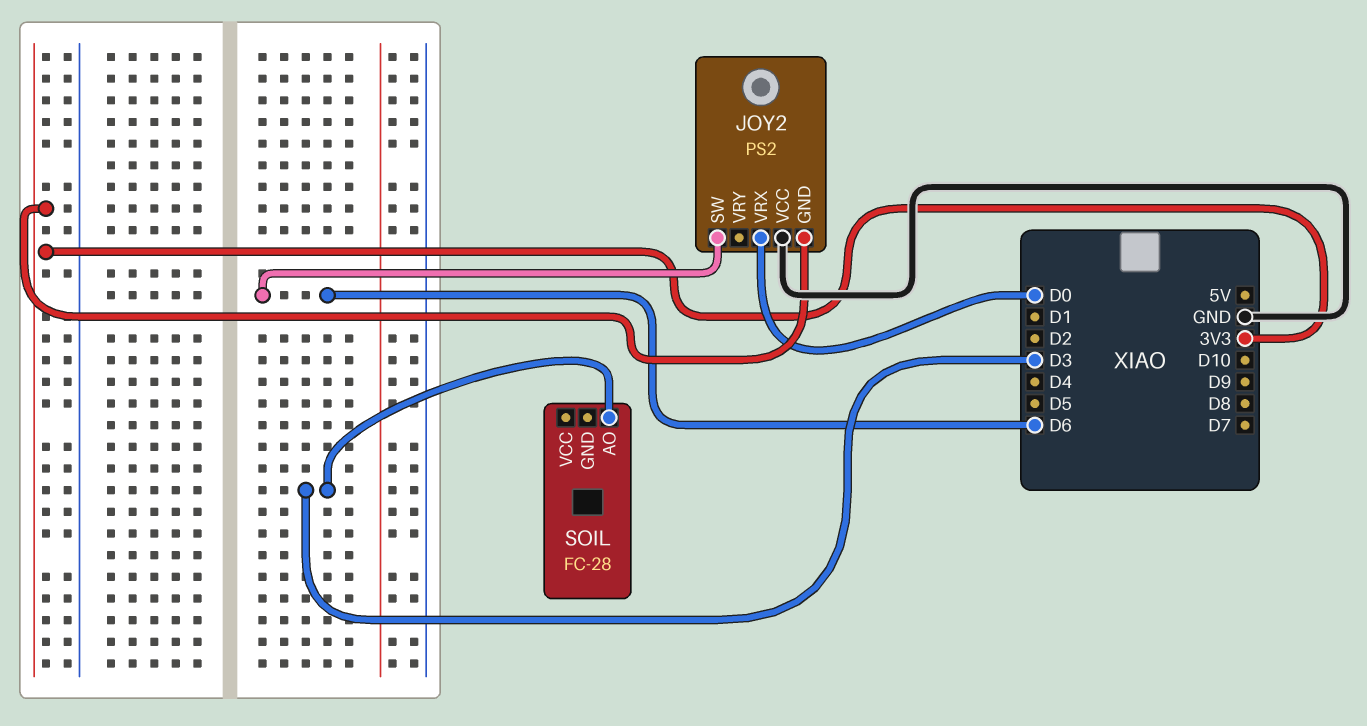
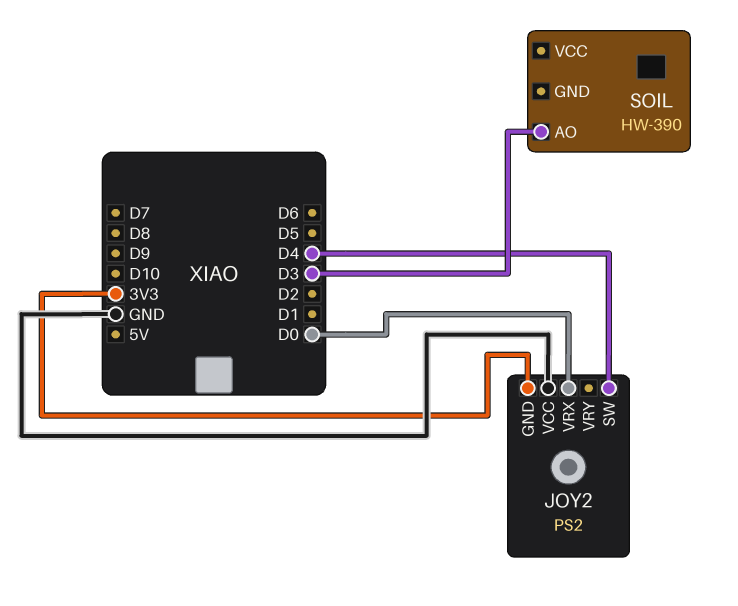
JOY2 pin SW: D6 -> D4
SOIL: FC-28 -> HW-390

